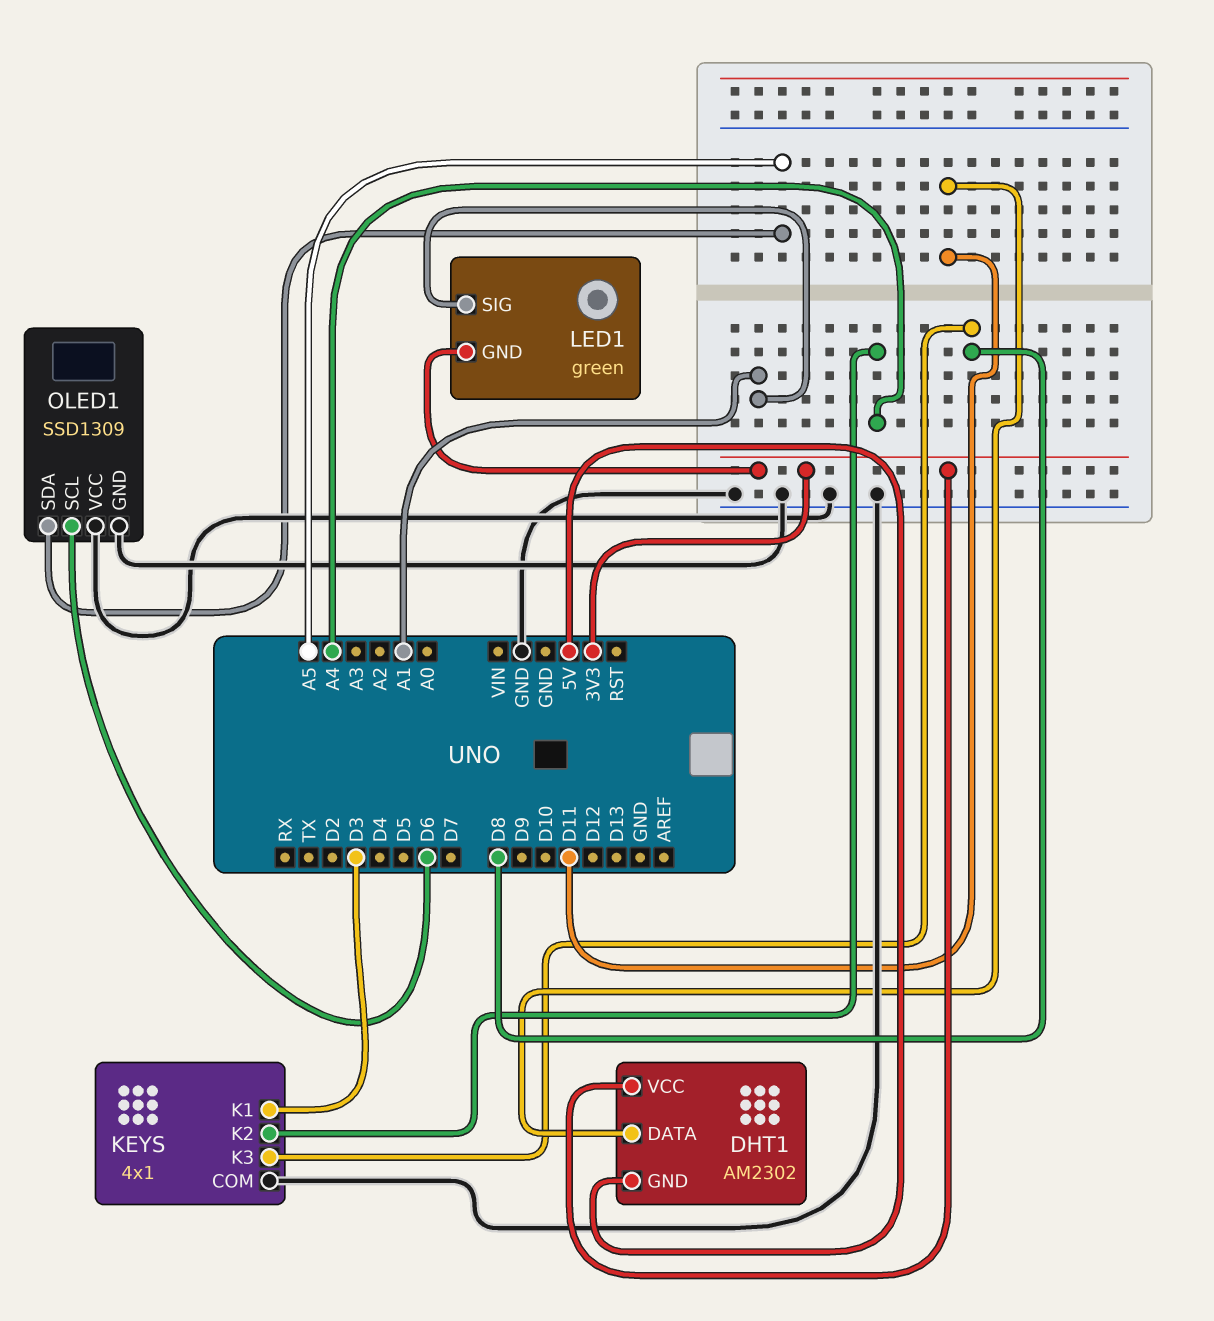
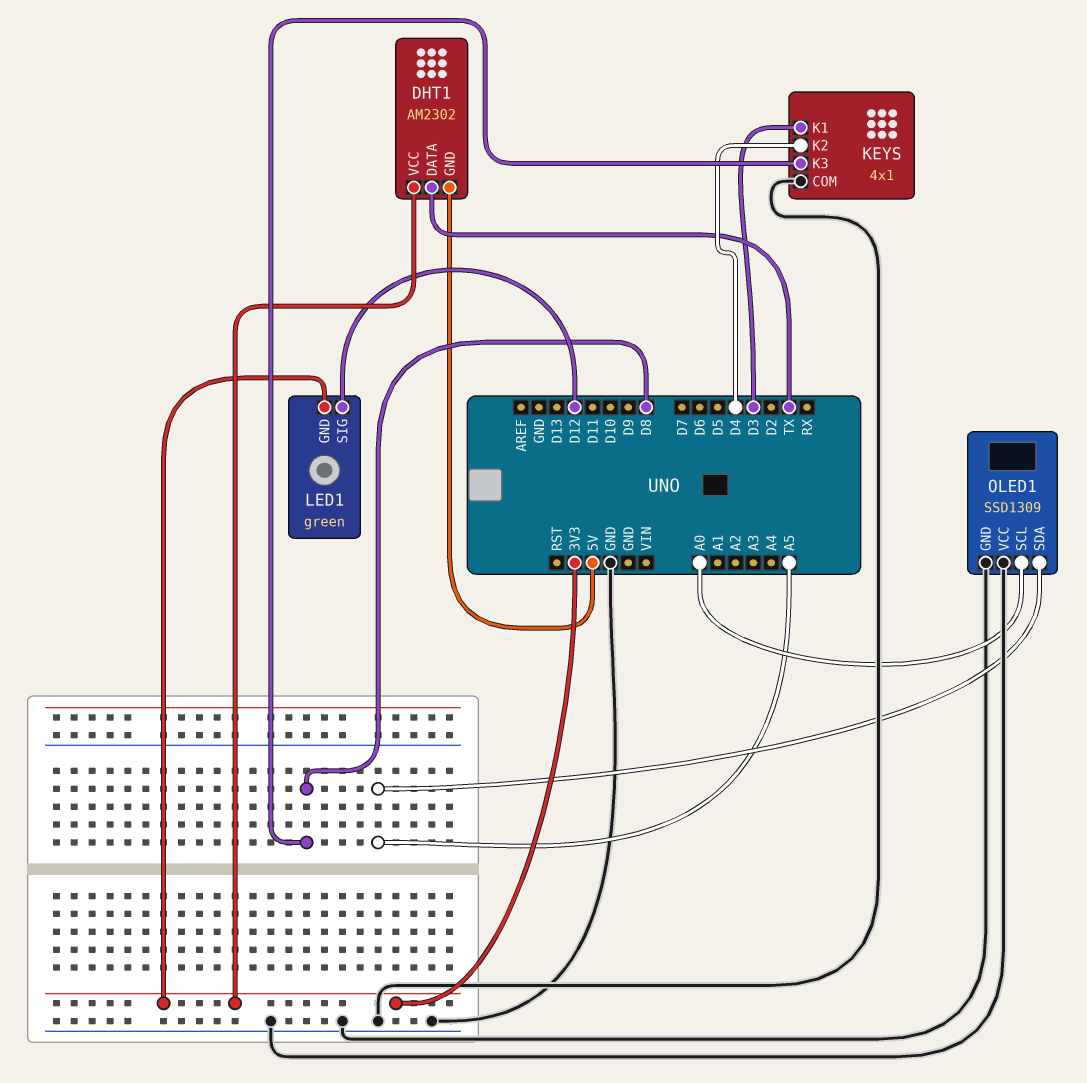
DHT1 pin DATA: D11 -> TX
KEYS pin K2: A4 -> D4
LED1 pin SIG: A1 -> D12
OLED1 pin SCL: D6 -> A0

